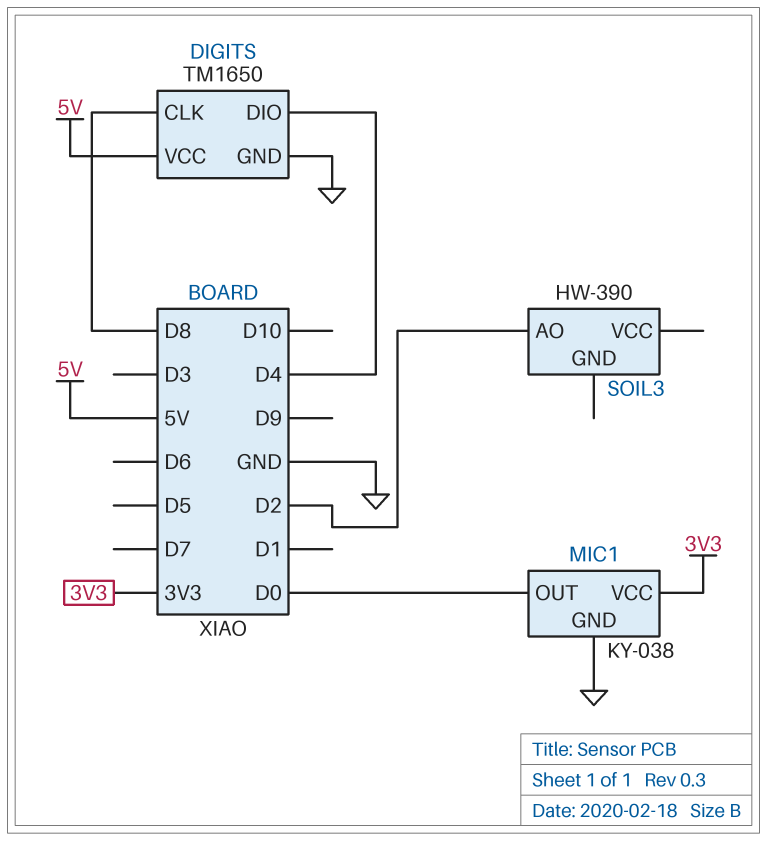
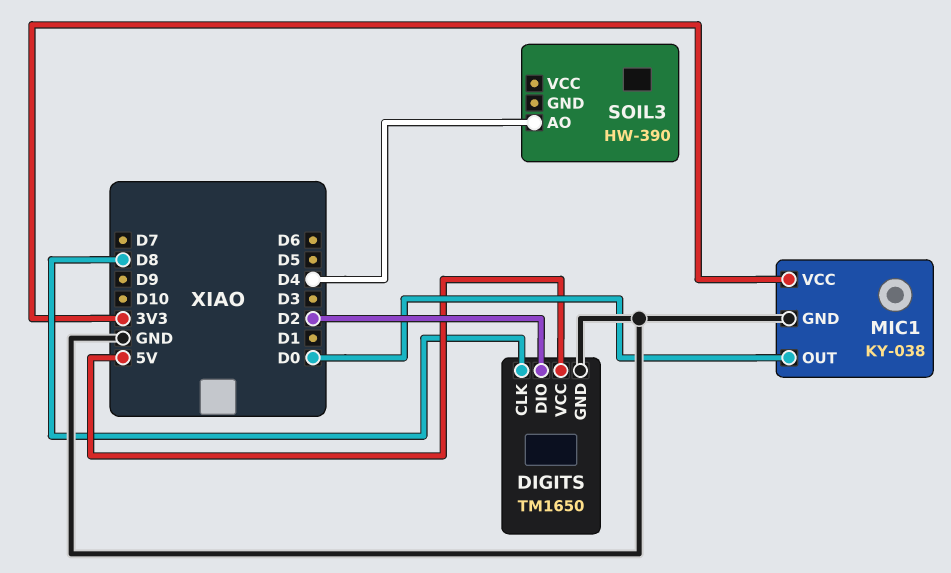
DIGITS pin DIO: D4 -> D2
SOIL3 pin AO: D2 -> D4

